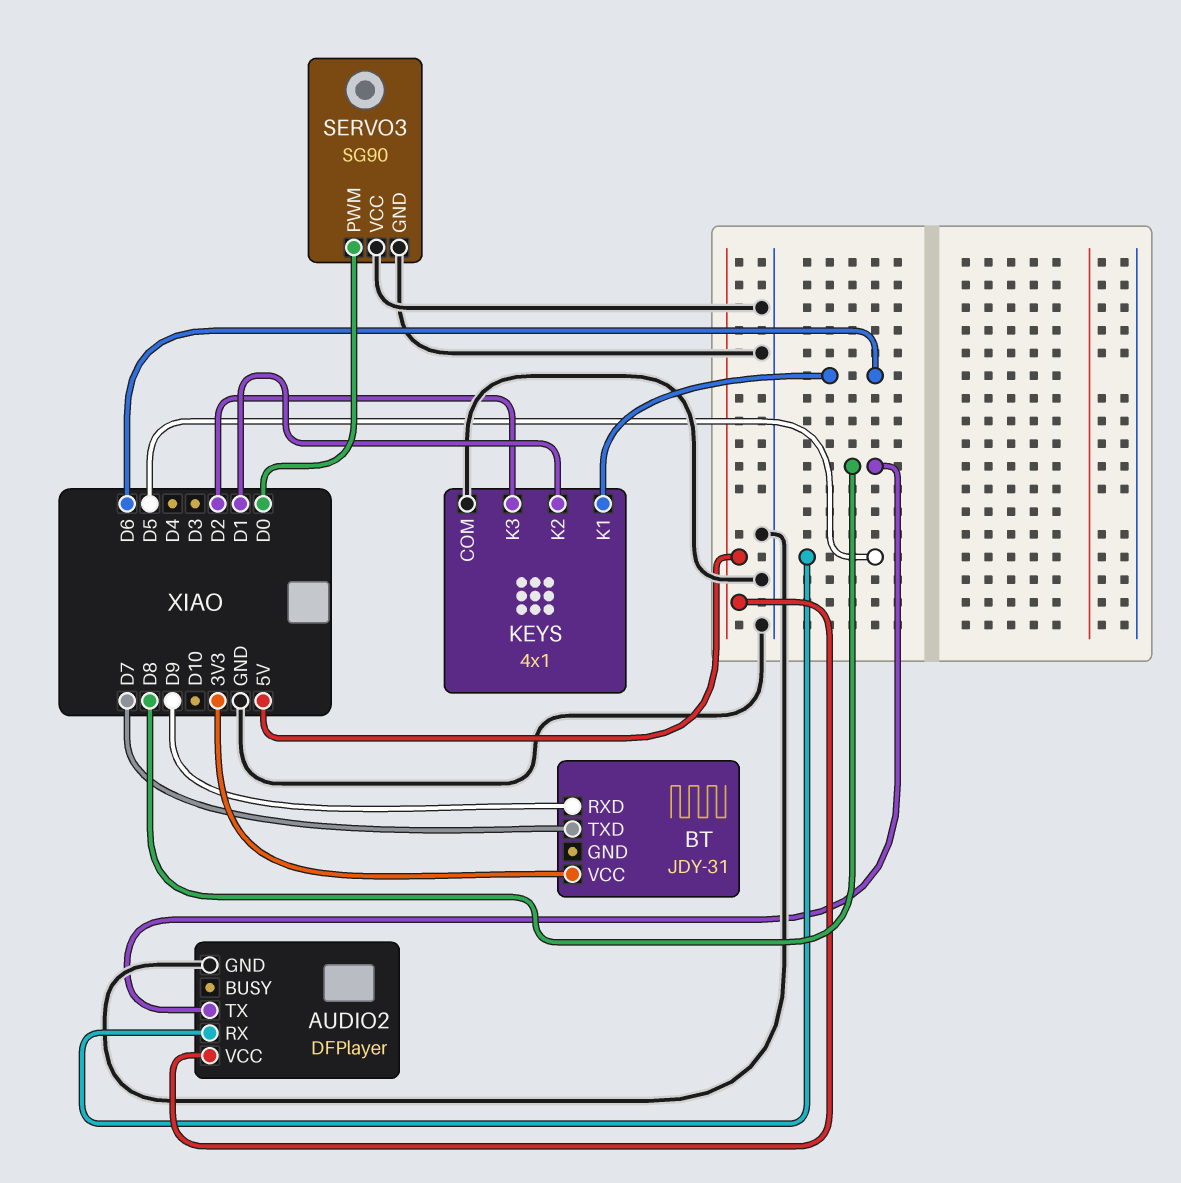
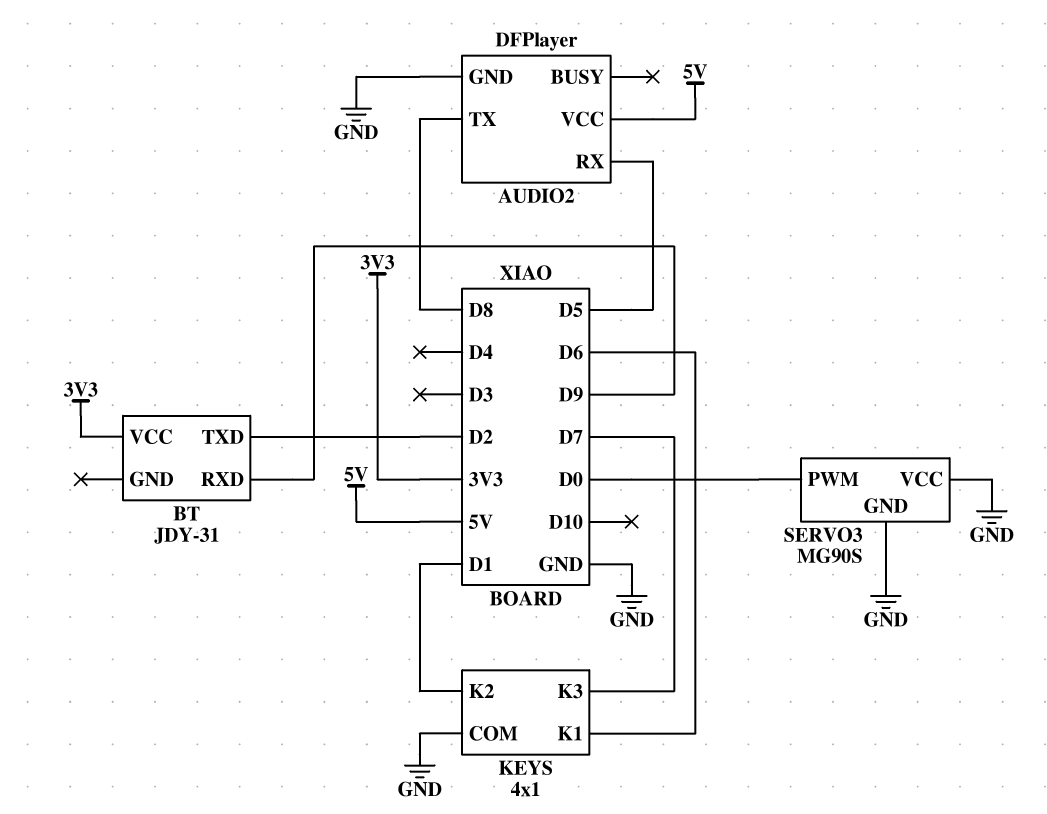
BT pin TXD: D7 -> D2
KEYS pin K3: D2 -> D7
SERVO3: SG90 -> MG90S

